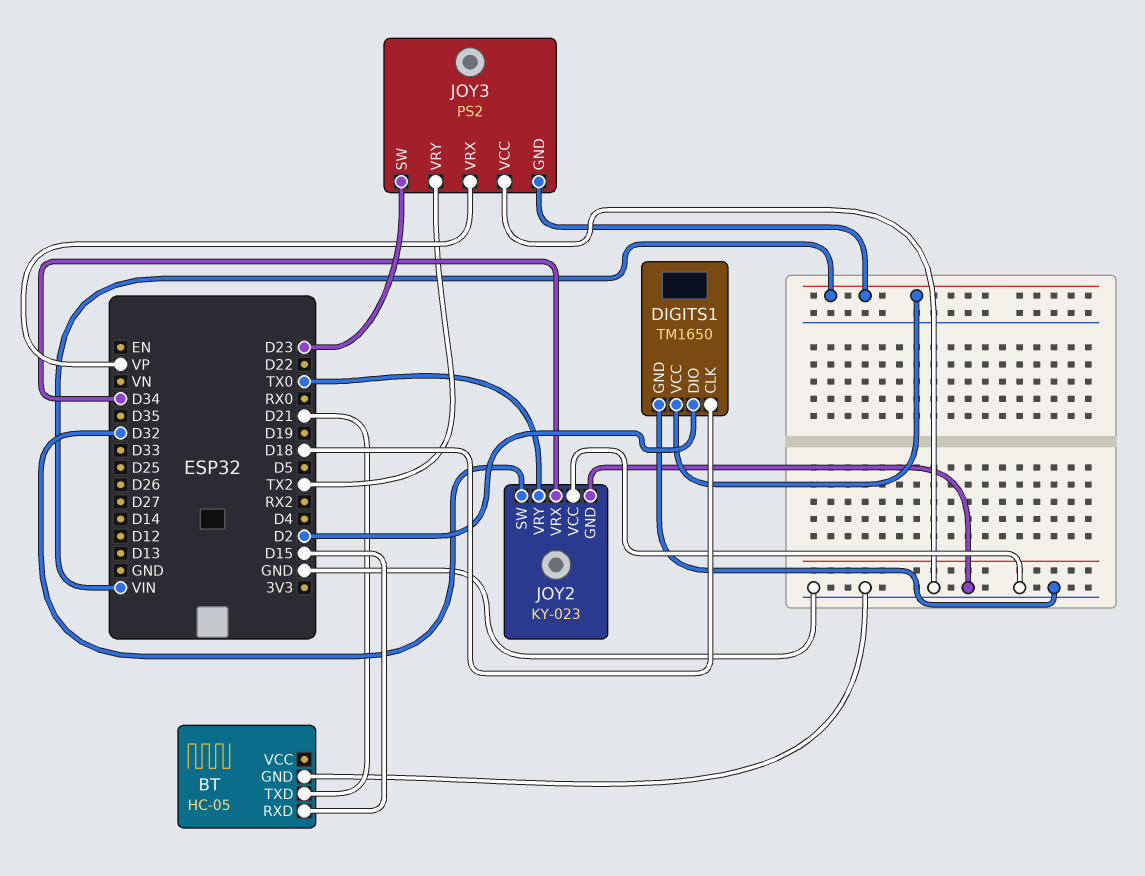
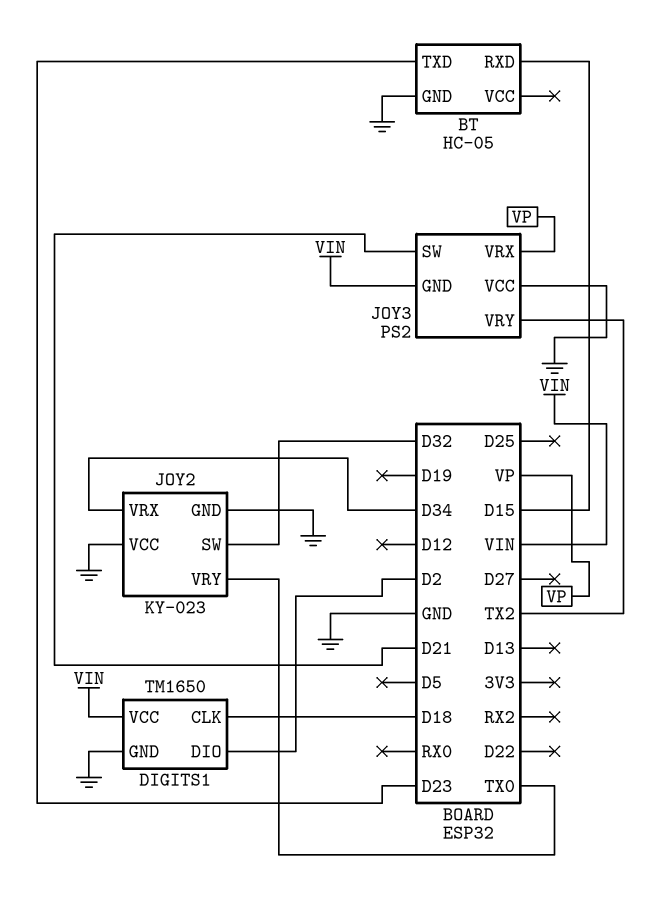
BT pin TXD: D21 -> D23
JOY3 pin SW: D23 -> D21

